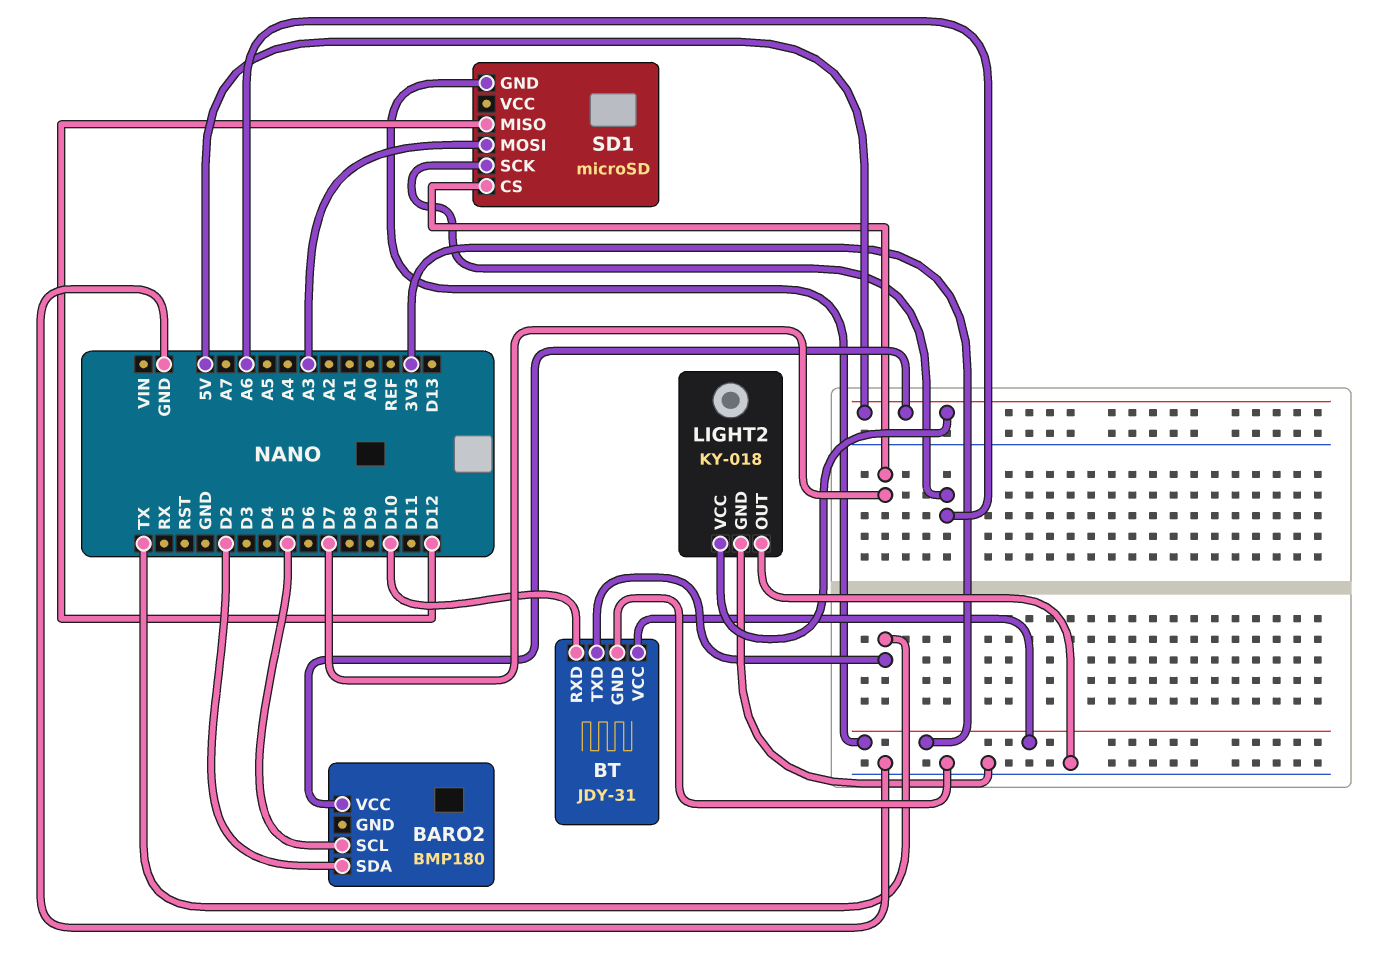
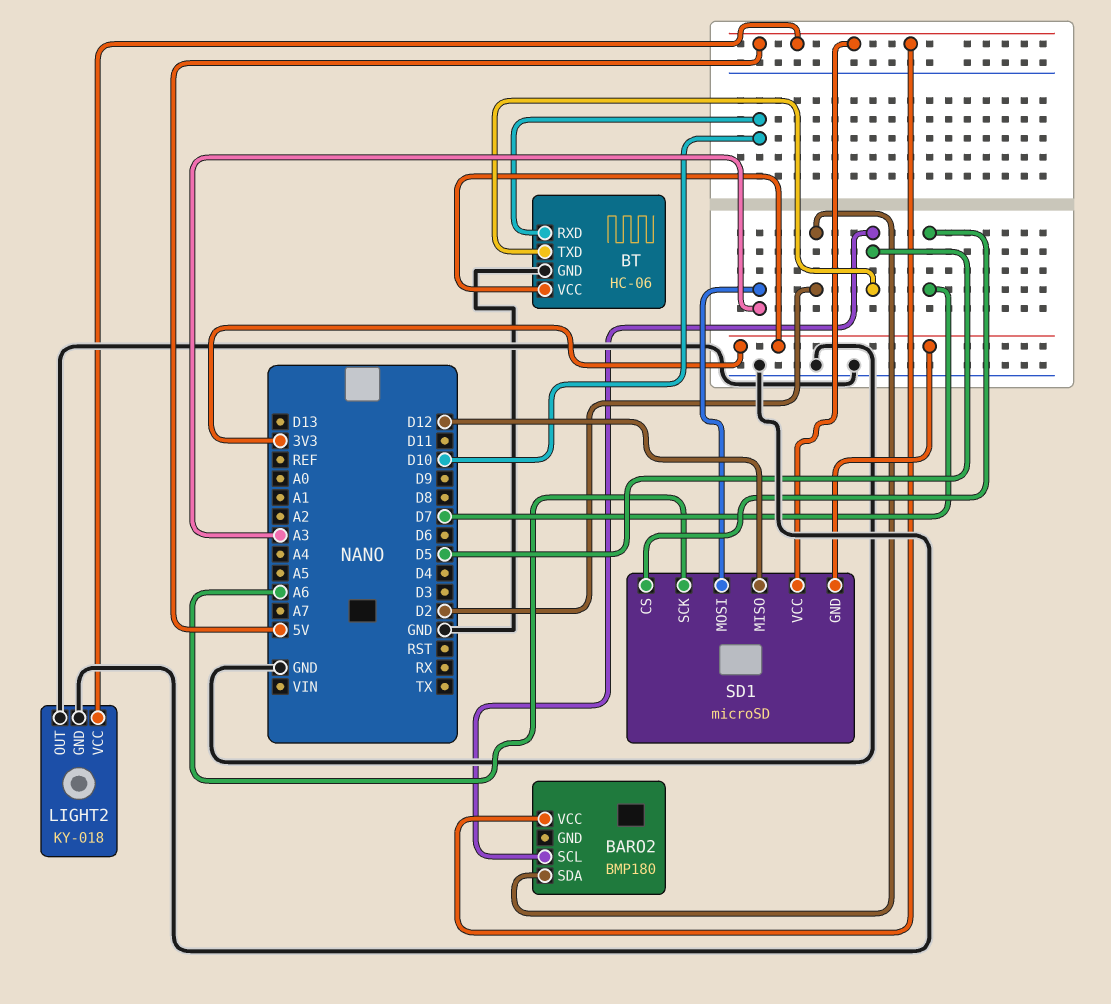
BT: JDY-31 -> HC-06
BT pin TXD: TX -> D5
SD1 pin VCC: none -> 5V

